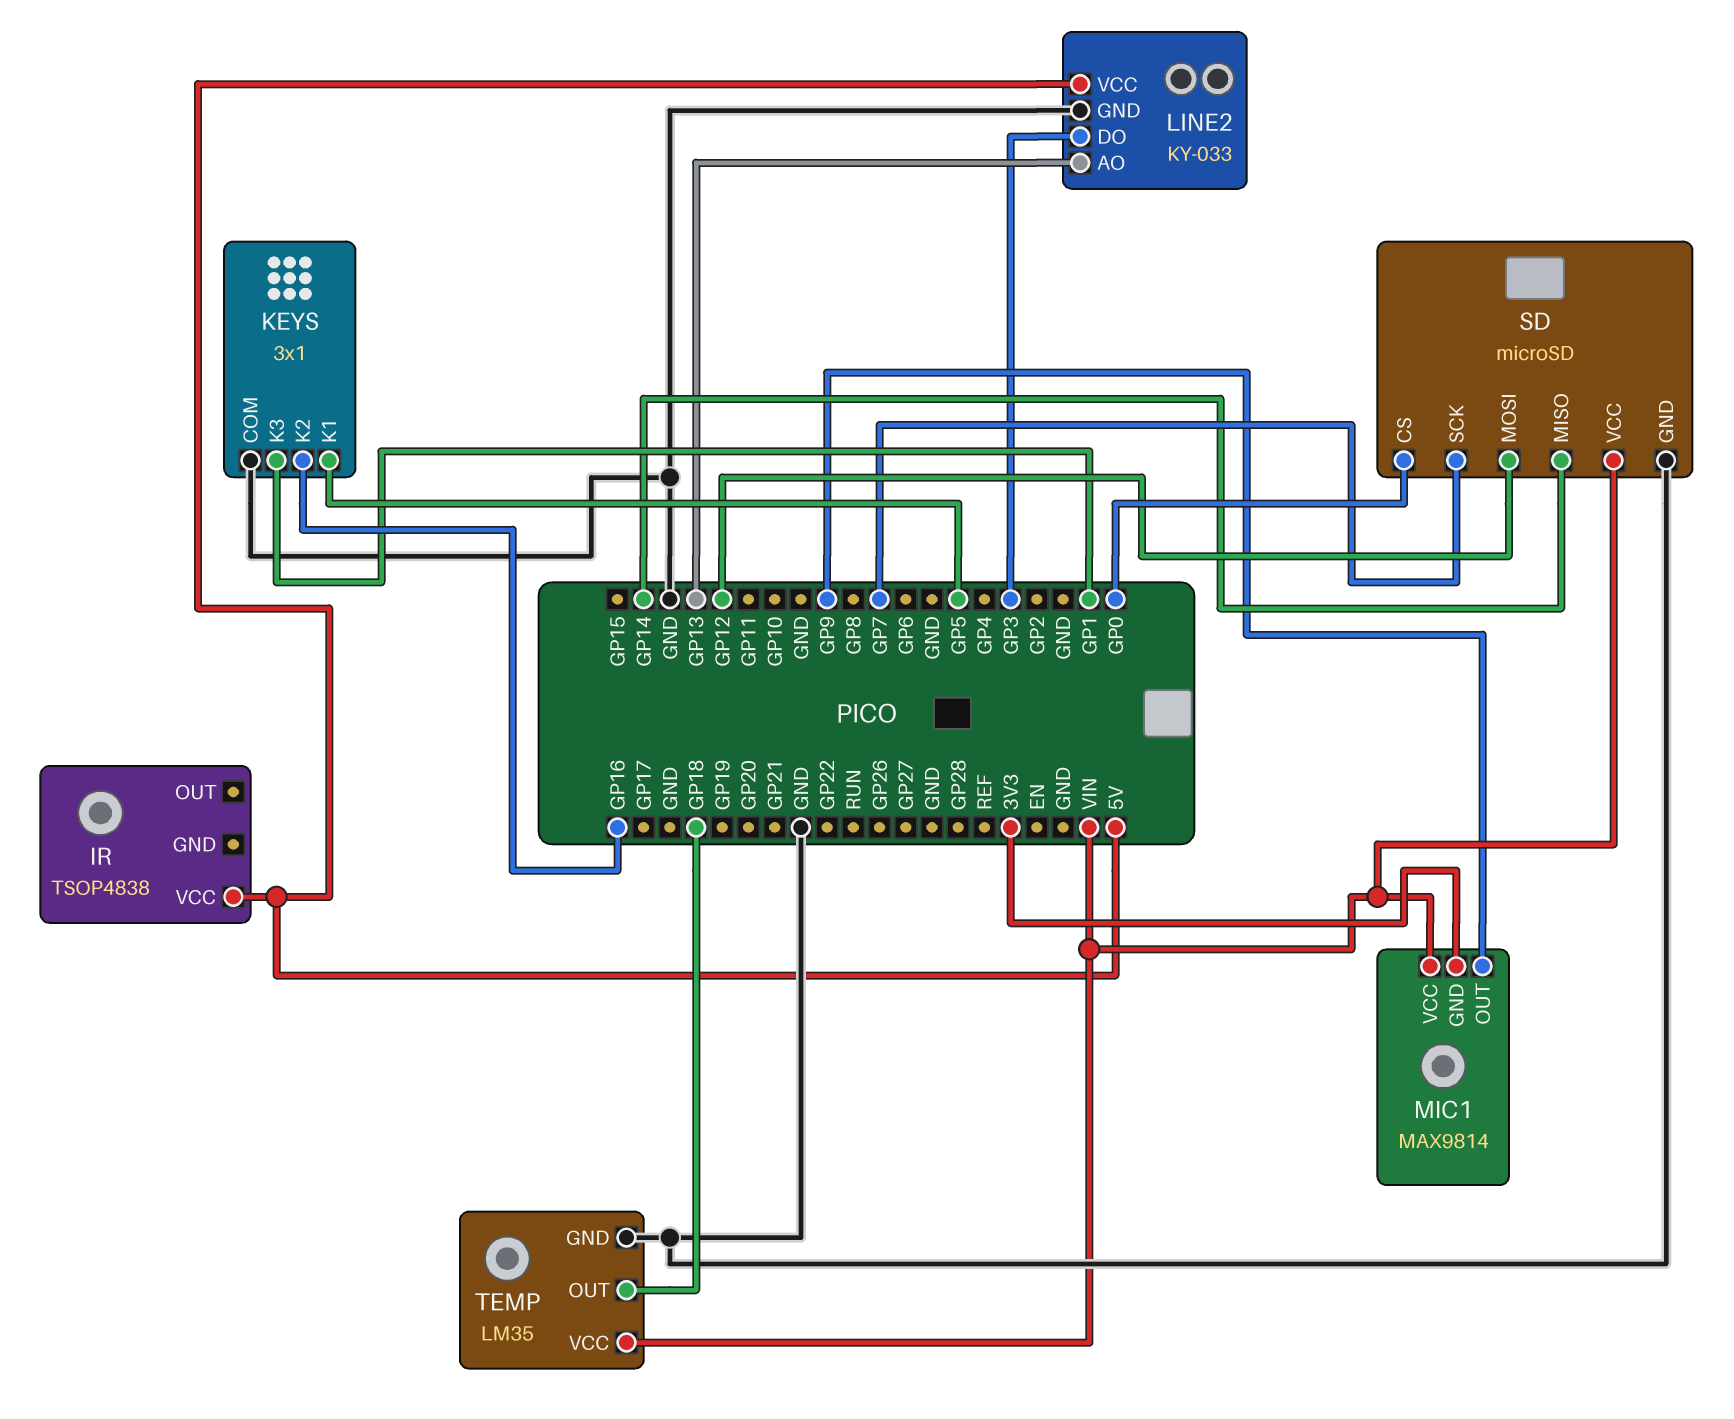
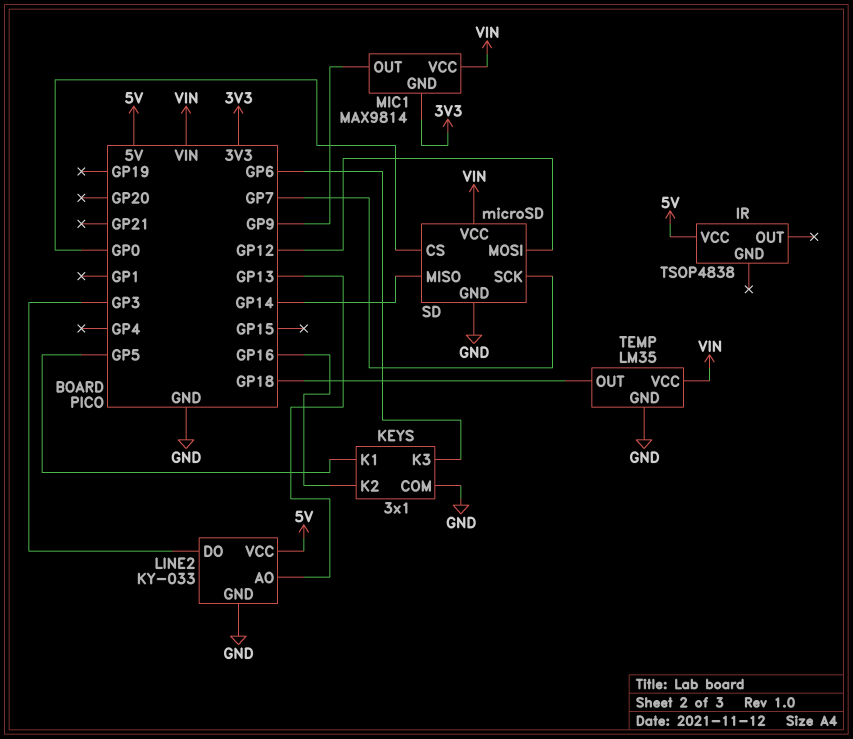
KEYS pin K3: GP1 -> GP6

